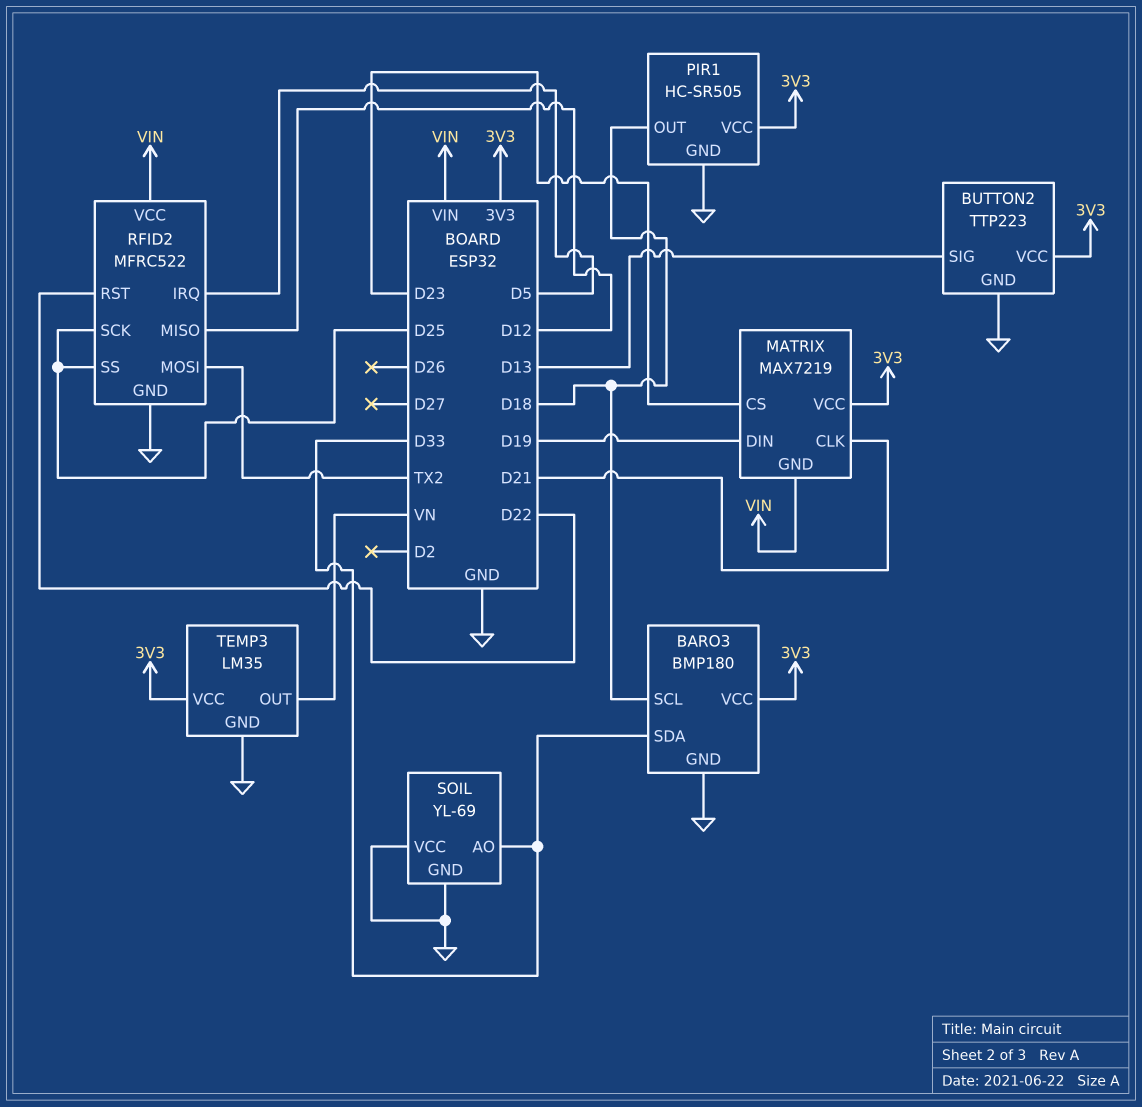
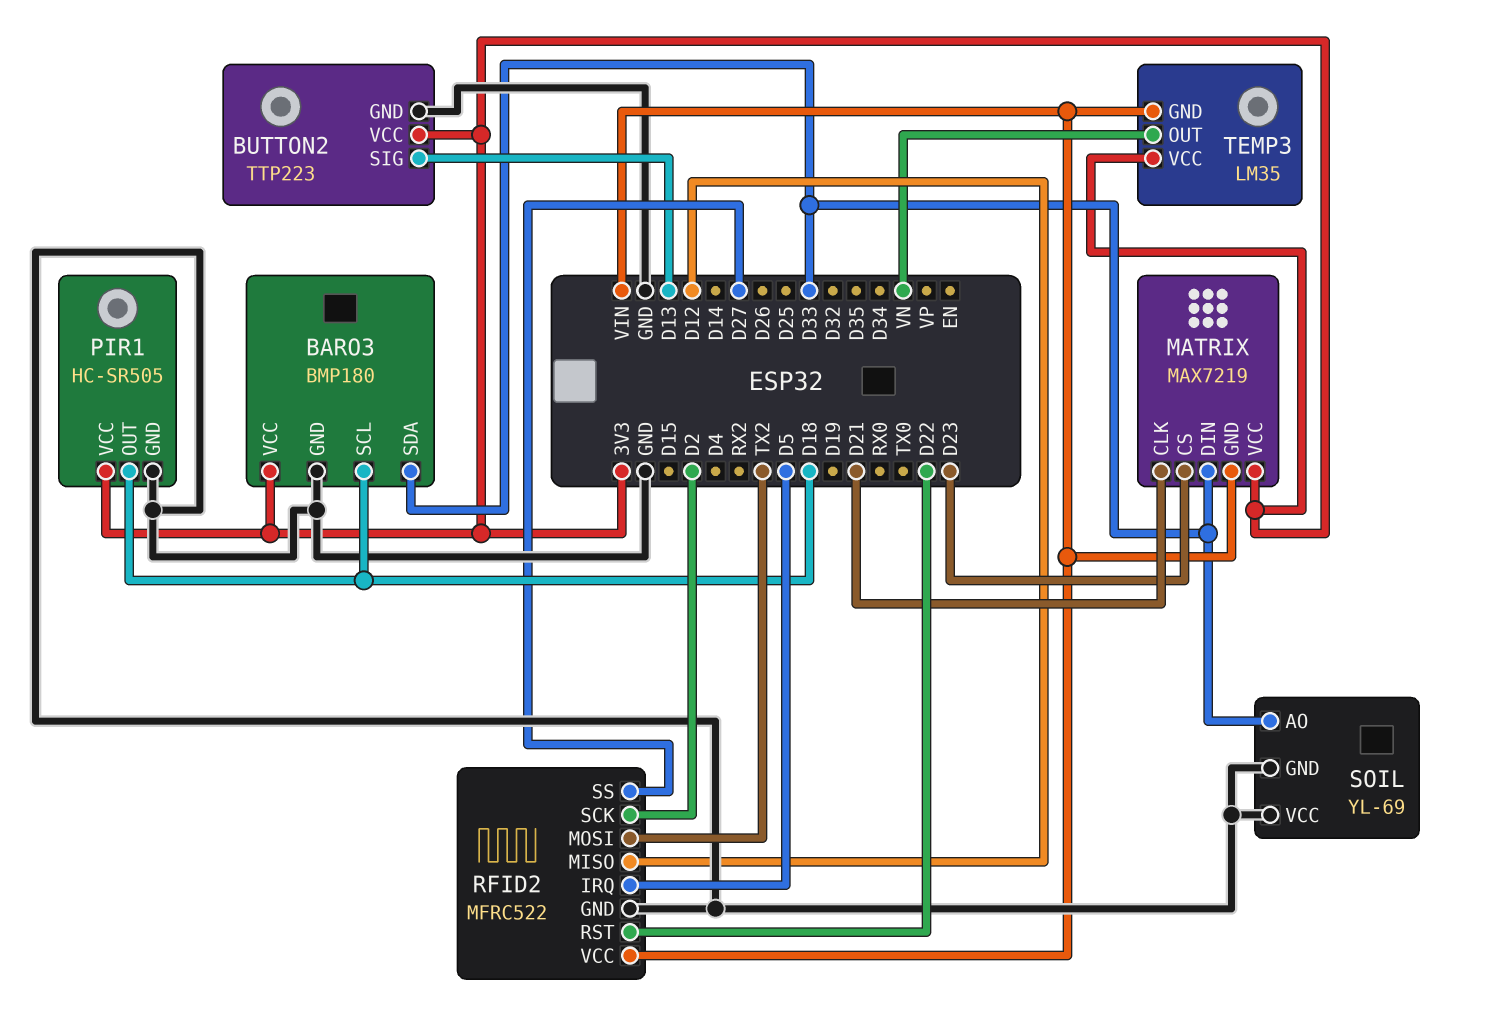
MATRIX pin DIN: D19 -> D33
RFID2 pin SCK: D25 -> D2
RFID2 pin SS: D25 -> D27
TEMP3 pin GND: GND -> VIN

